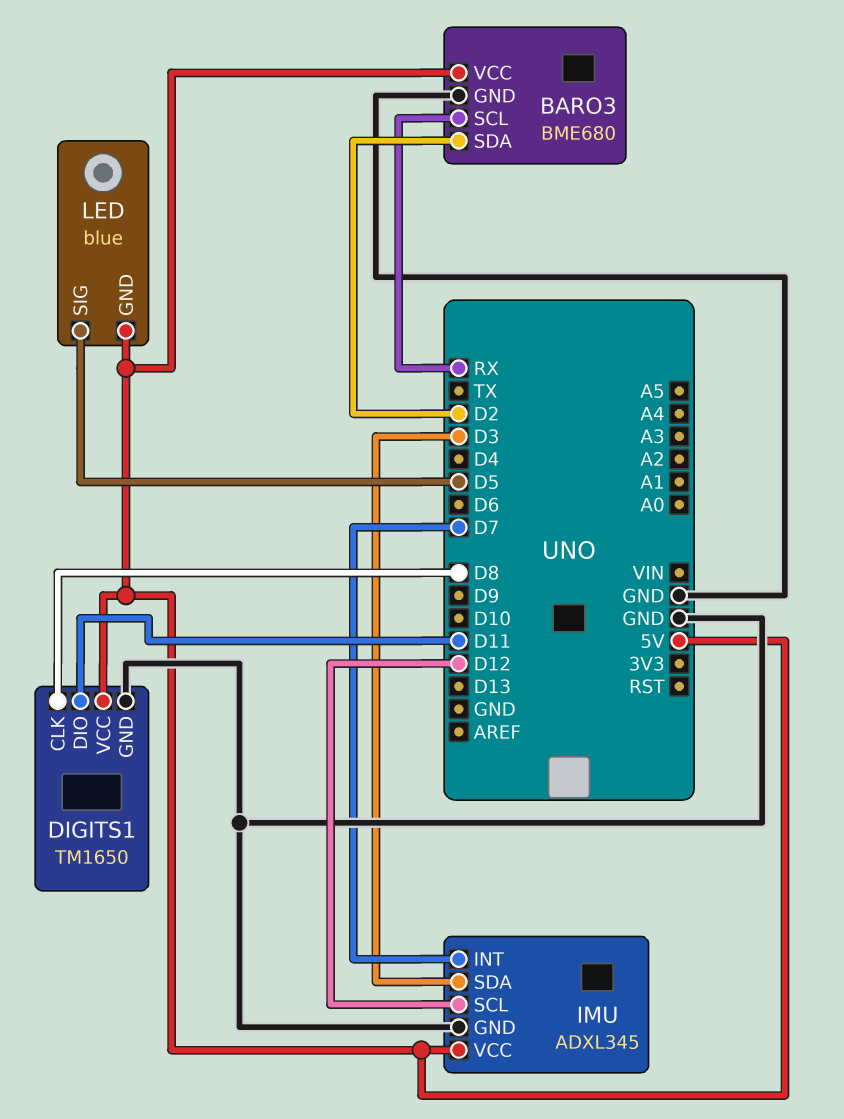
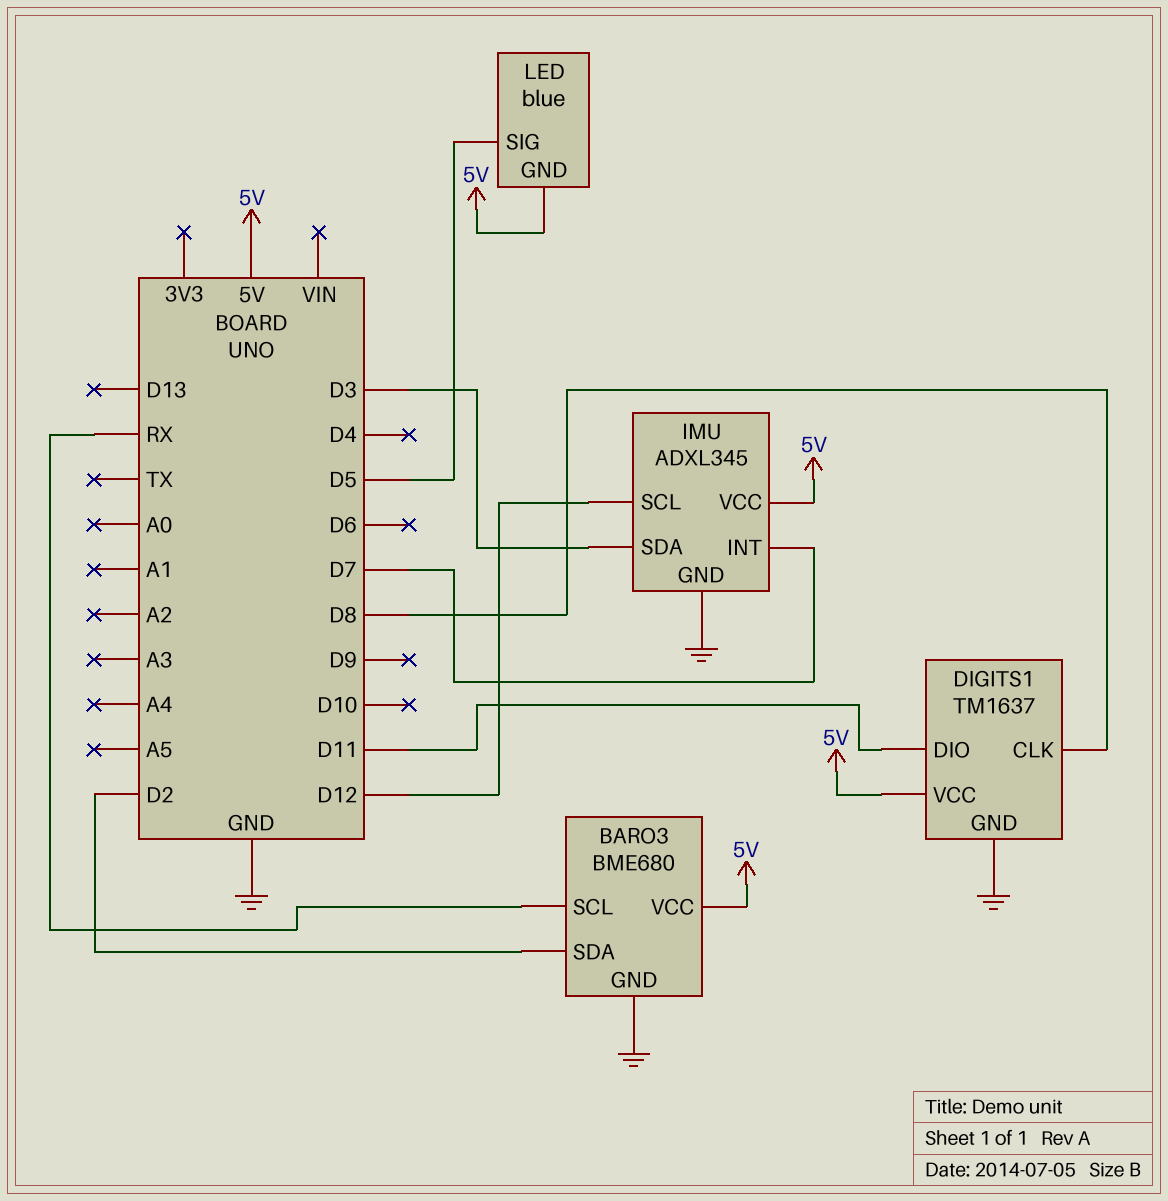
DIGITS1: TM1650 -> TM1637

